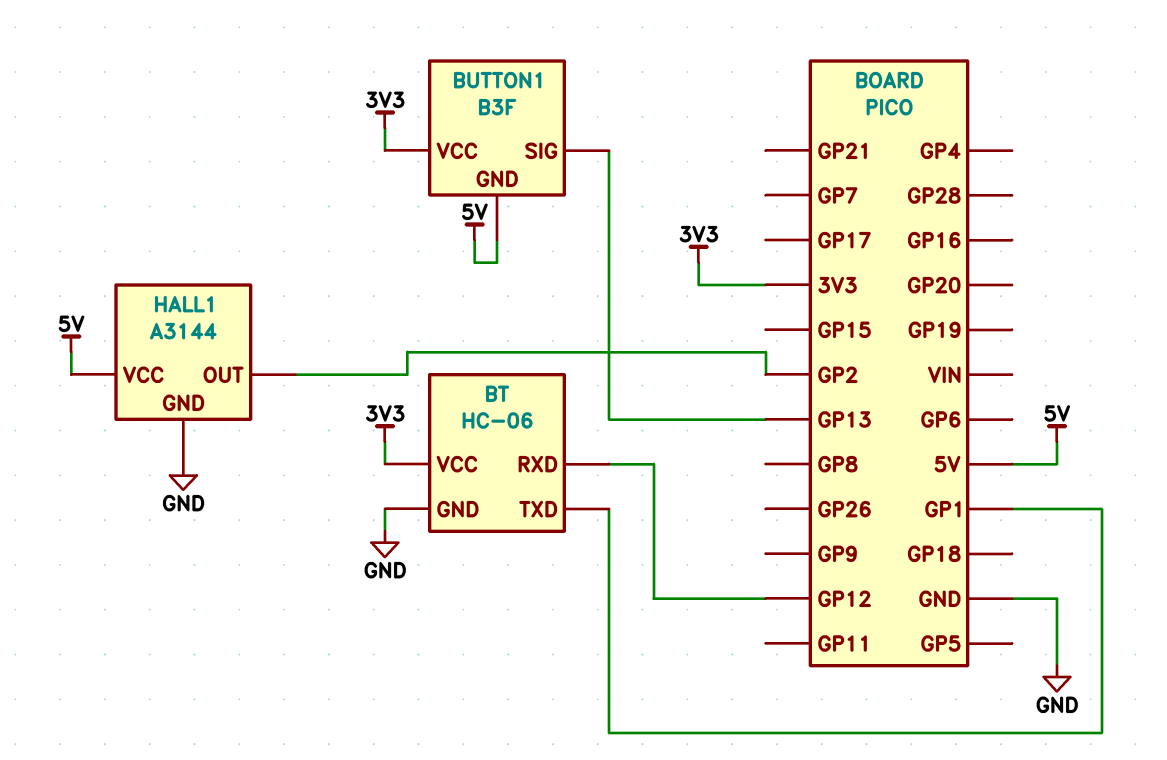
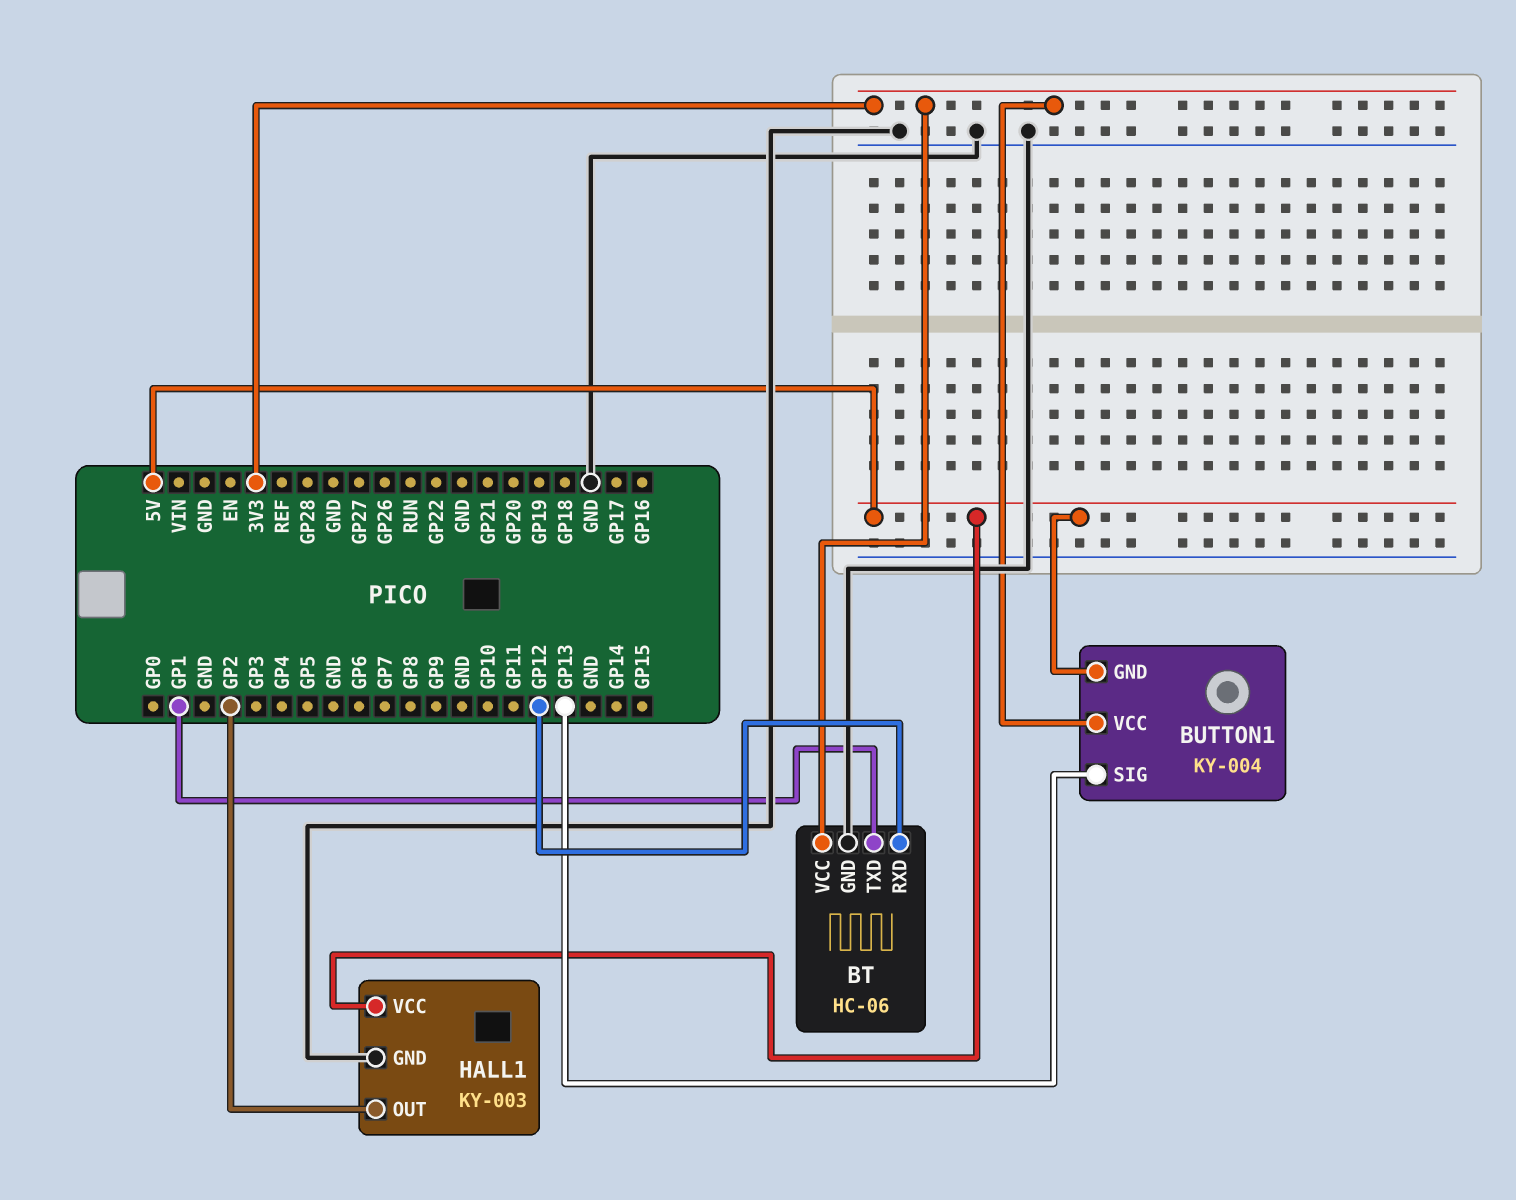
BUTTON1: B3F -> KY-004
HALL1: A3144 -> KY-003

